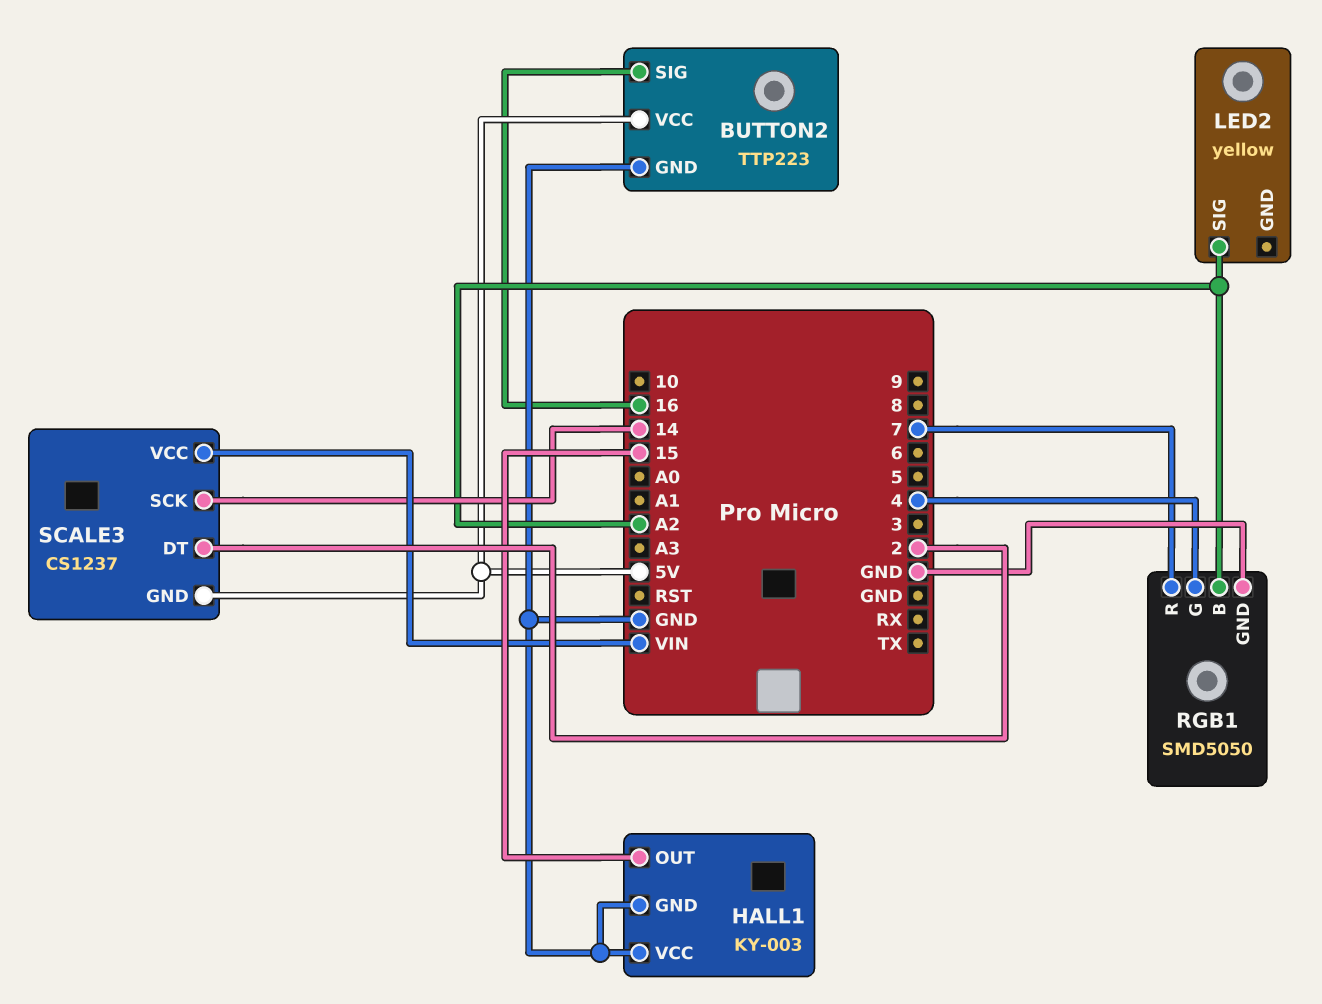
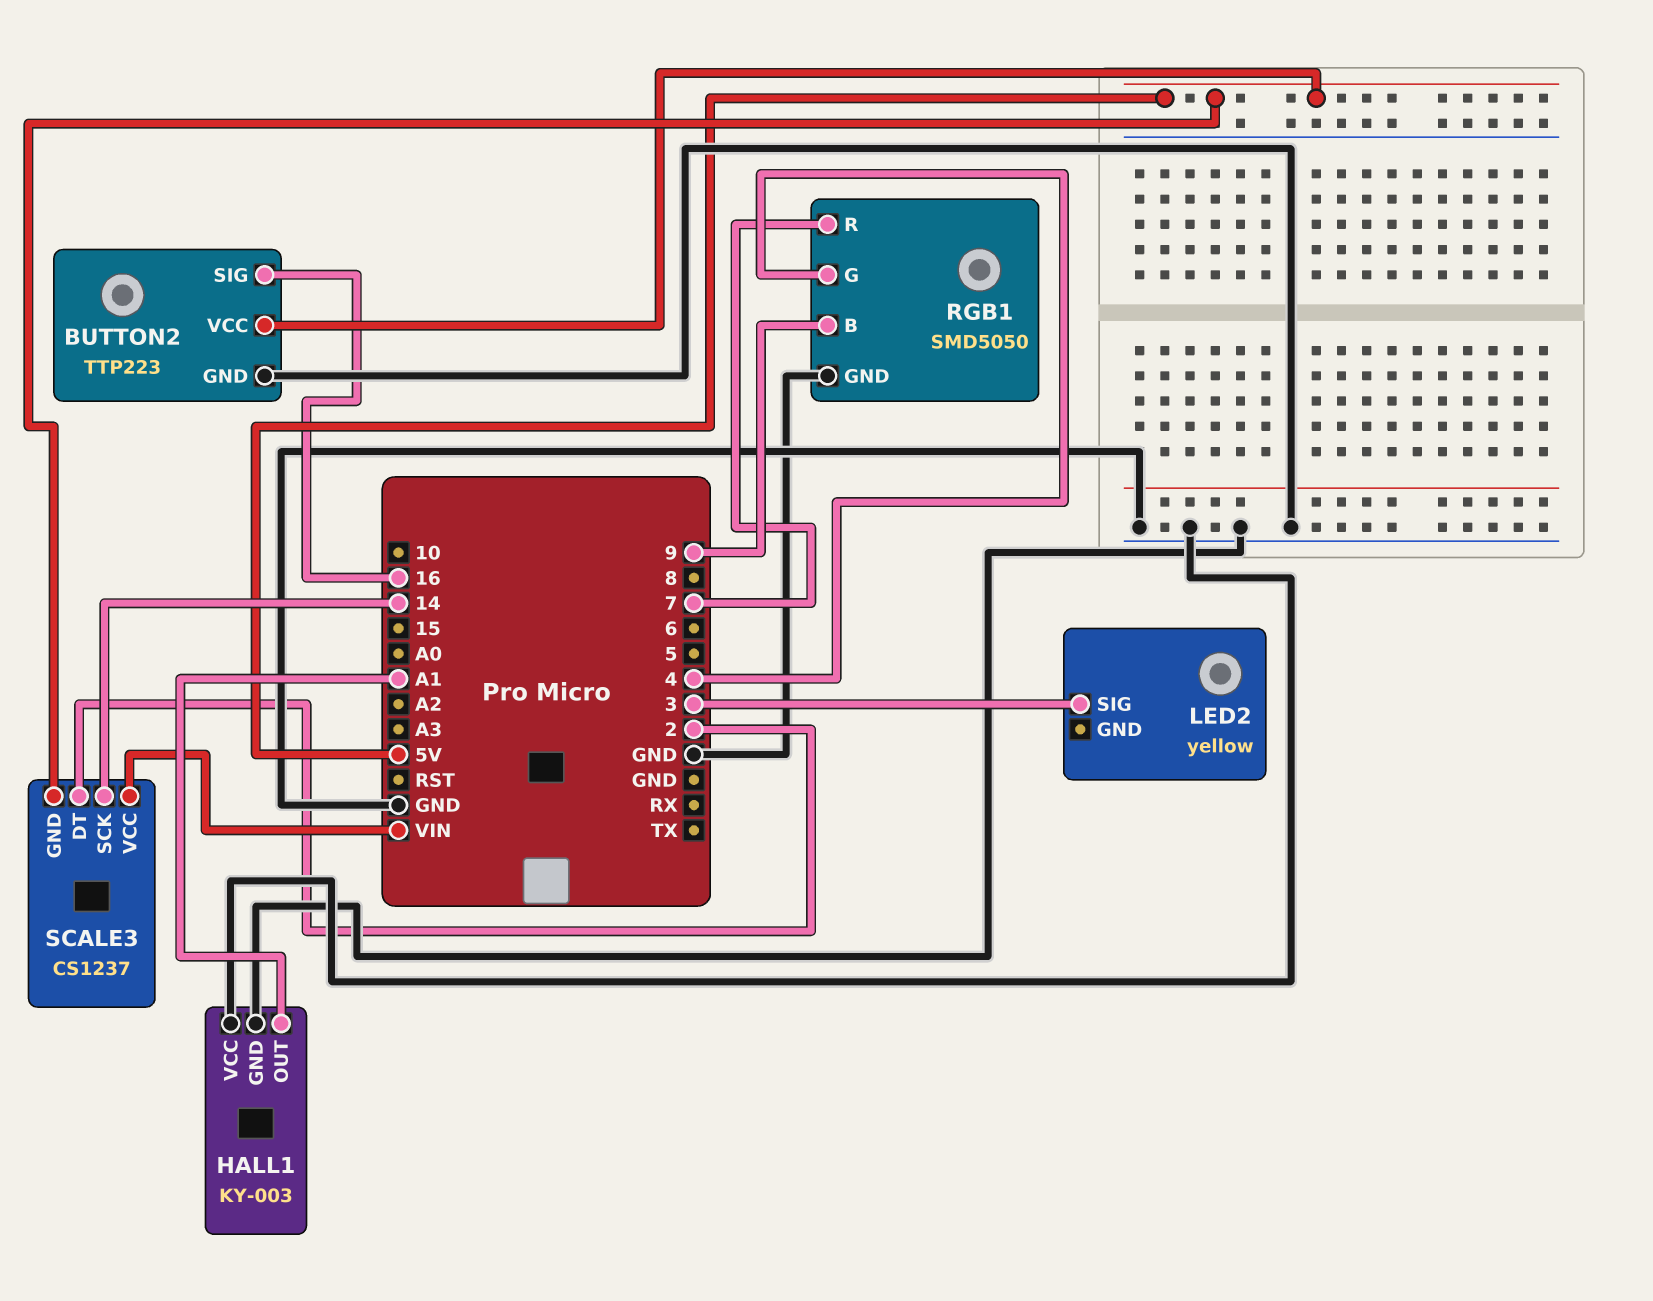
HALL1 pin OUT: 15 -> A1
LED2 pin SIG: A2 -> 3
RGB1 pin B: A2 -> 9

